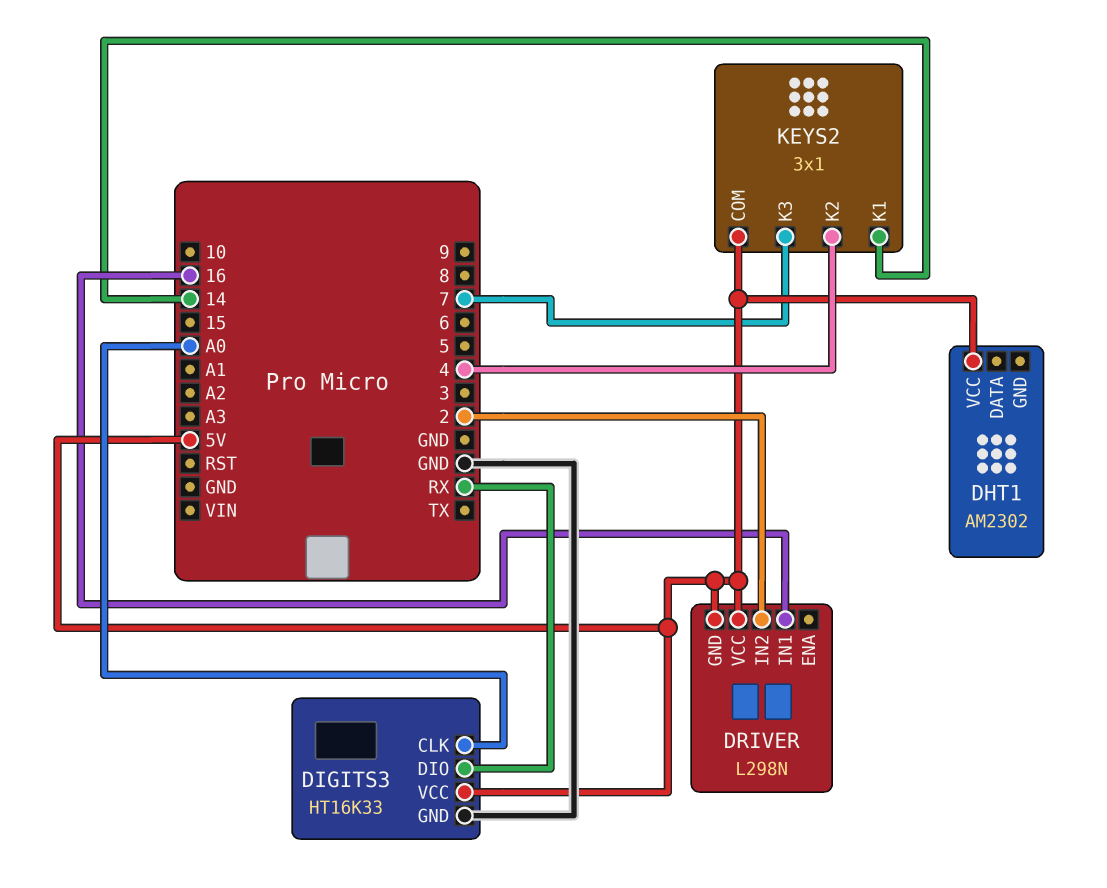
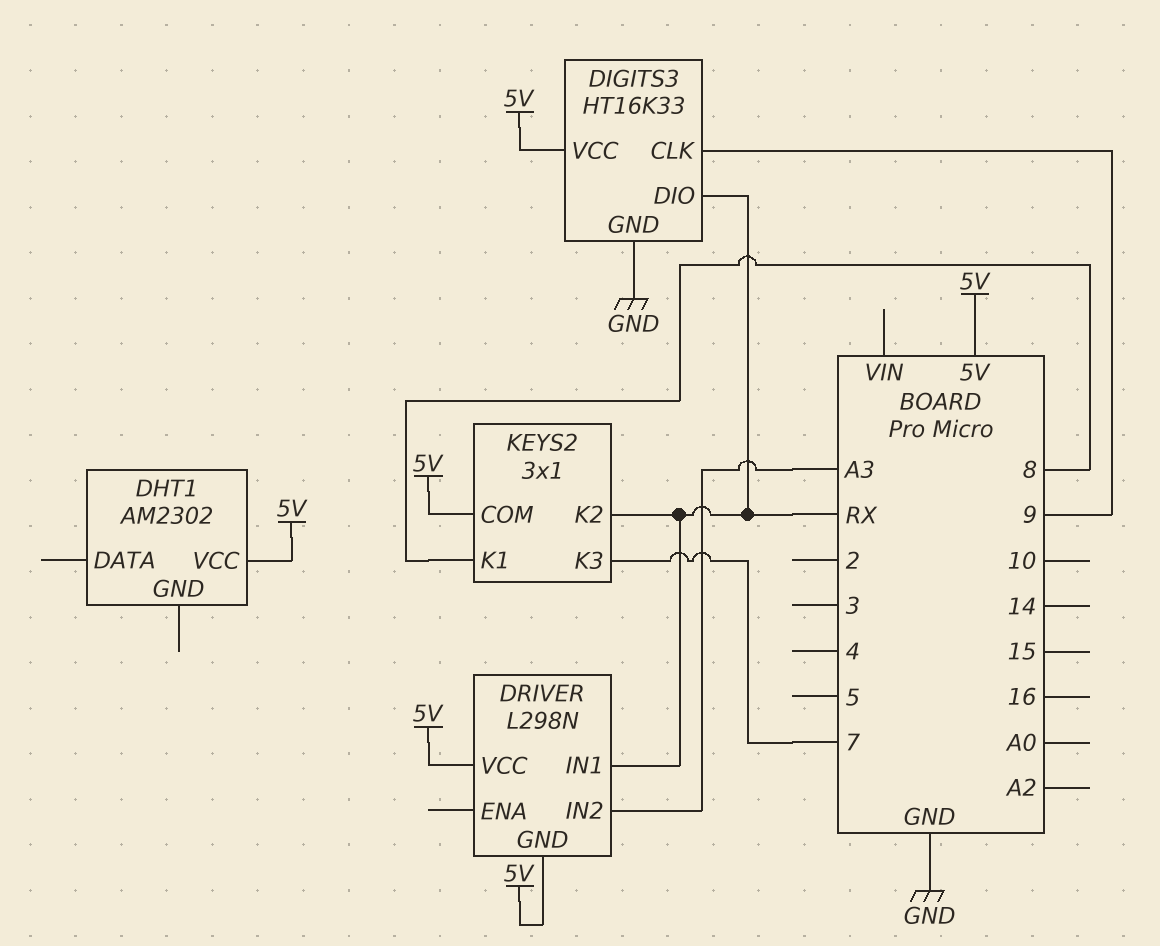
DIGITS3 pin CLK: A0 -> 9
DRIVER pin IN1: 16 -> RX
DRIVER pin IN2: 2 -> A3
KEYS2 pin K1: 14 -> 8
KEYS2 pin K2: 4 -> RX

